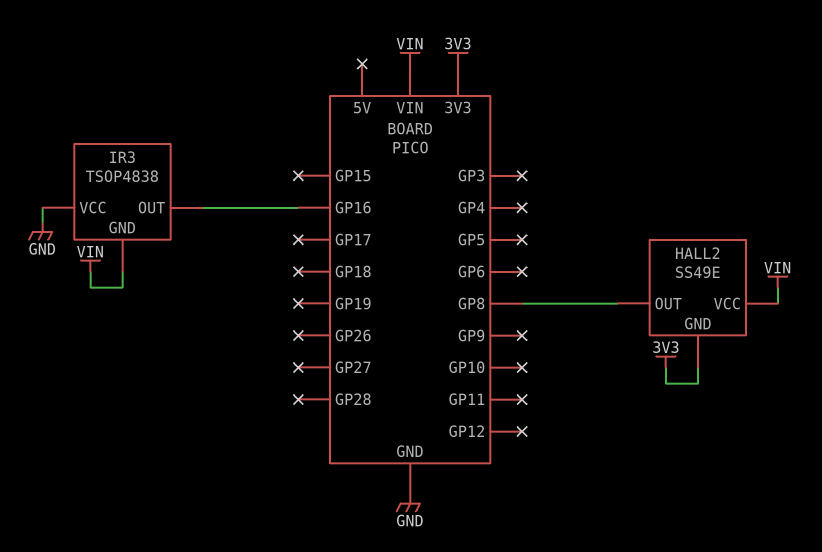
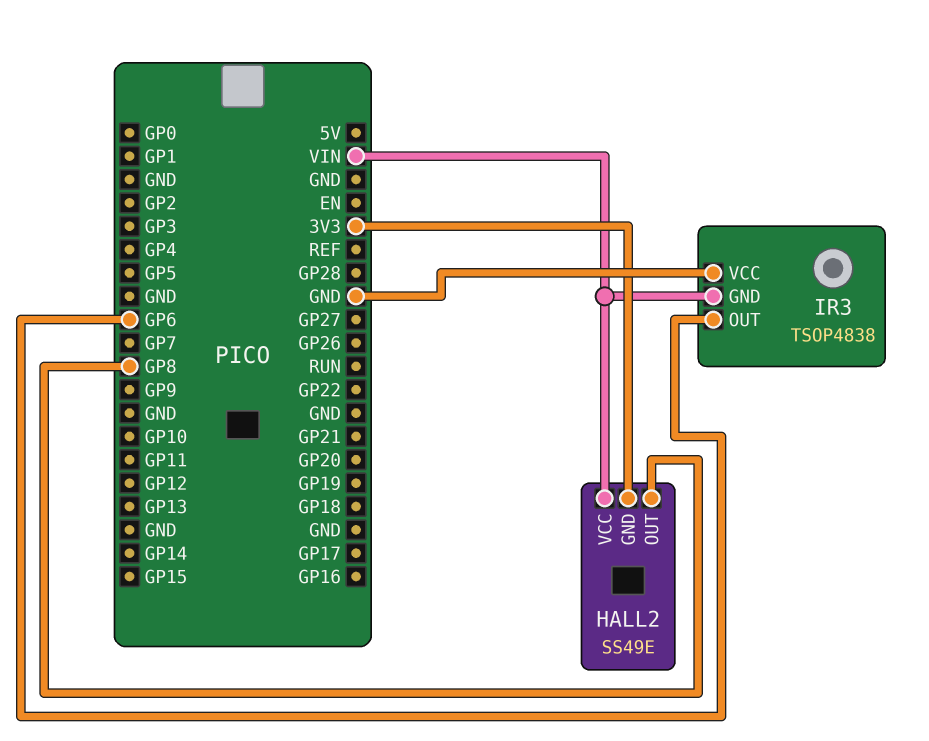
IR3 pin OUT: GP16 -> GP6

